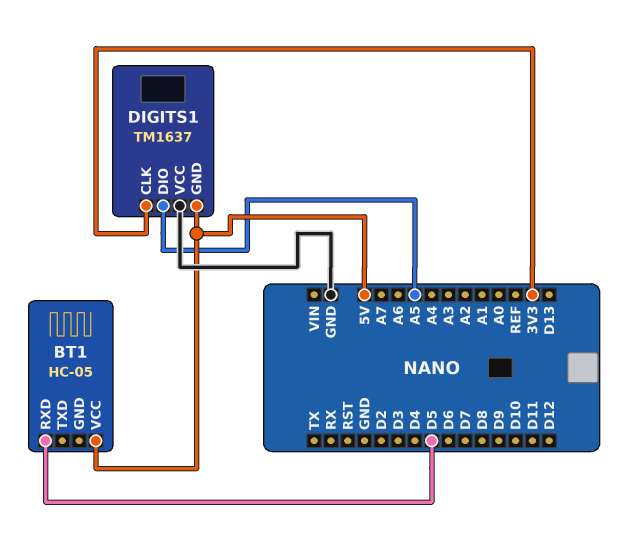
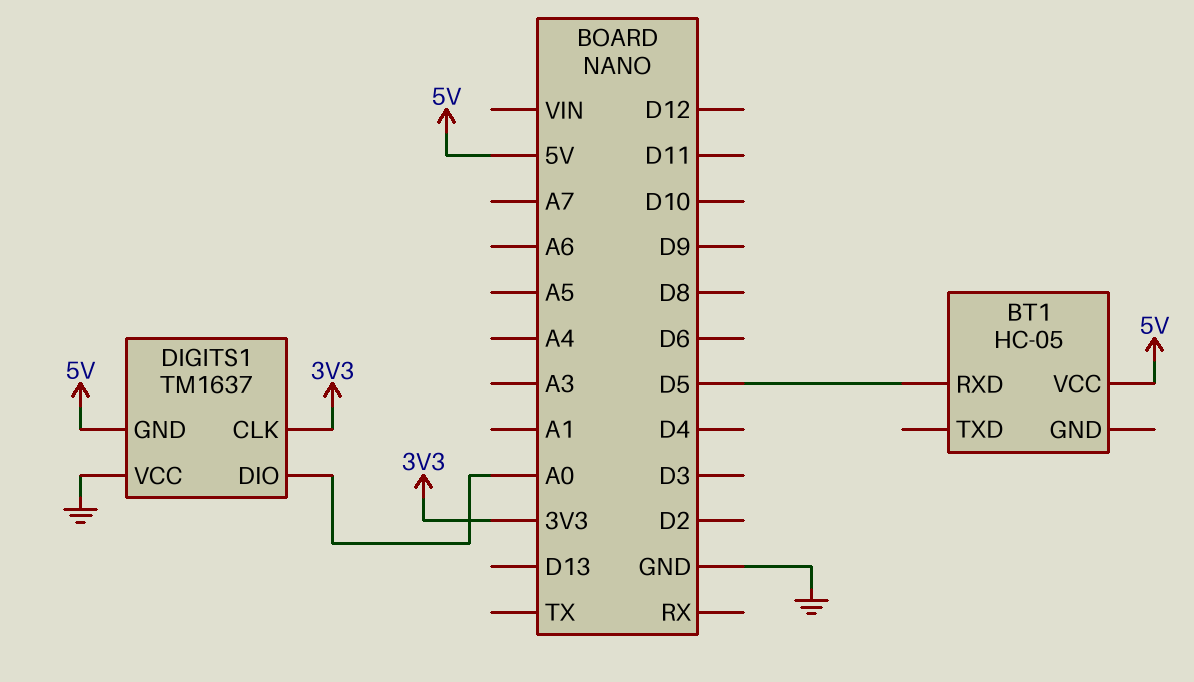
DIGITS1 pin DIO: A5 -> A0

